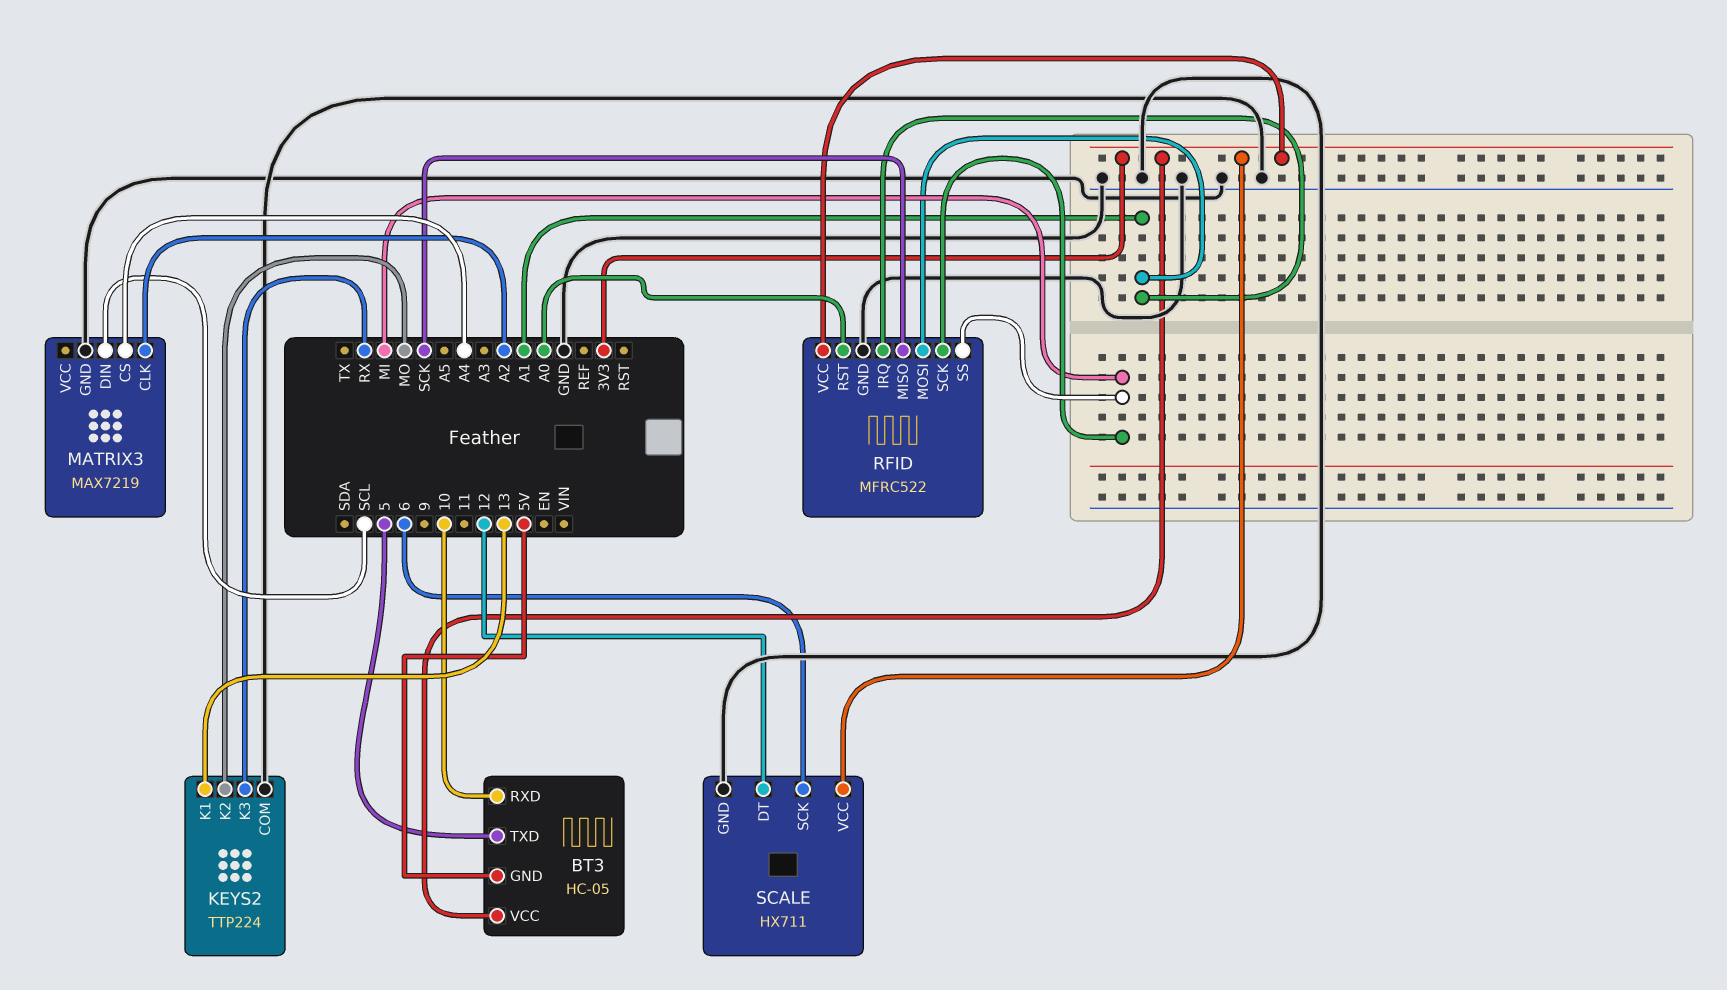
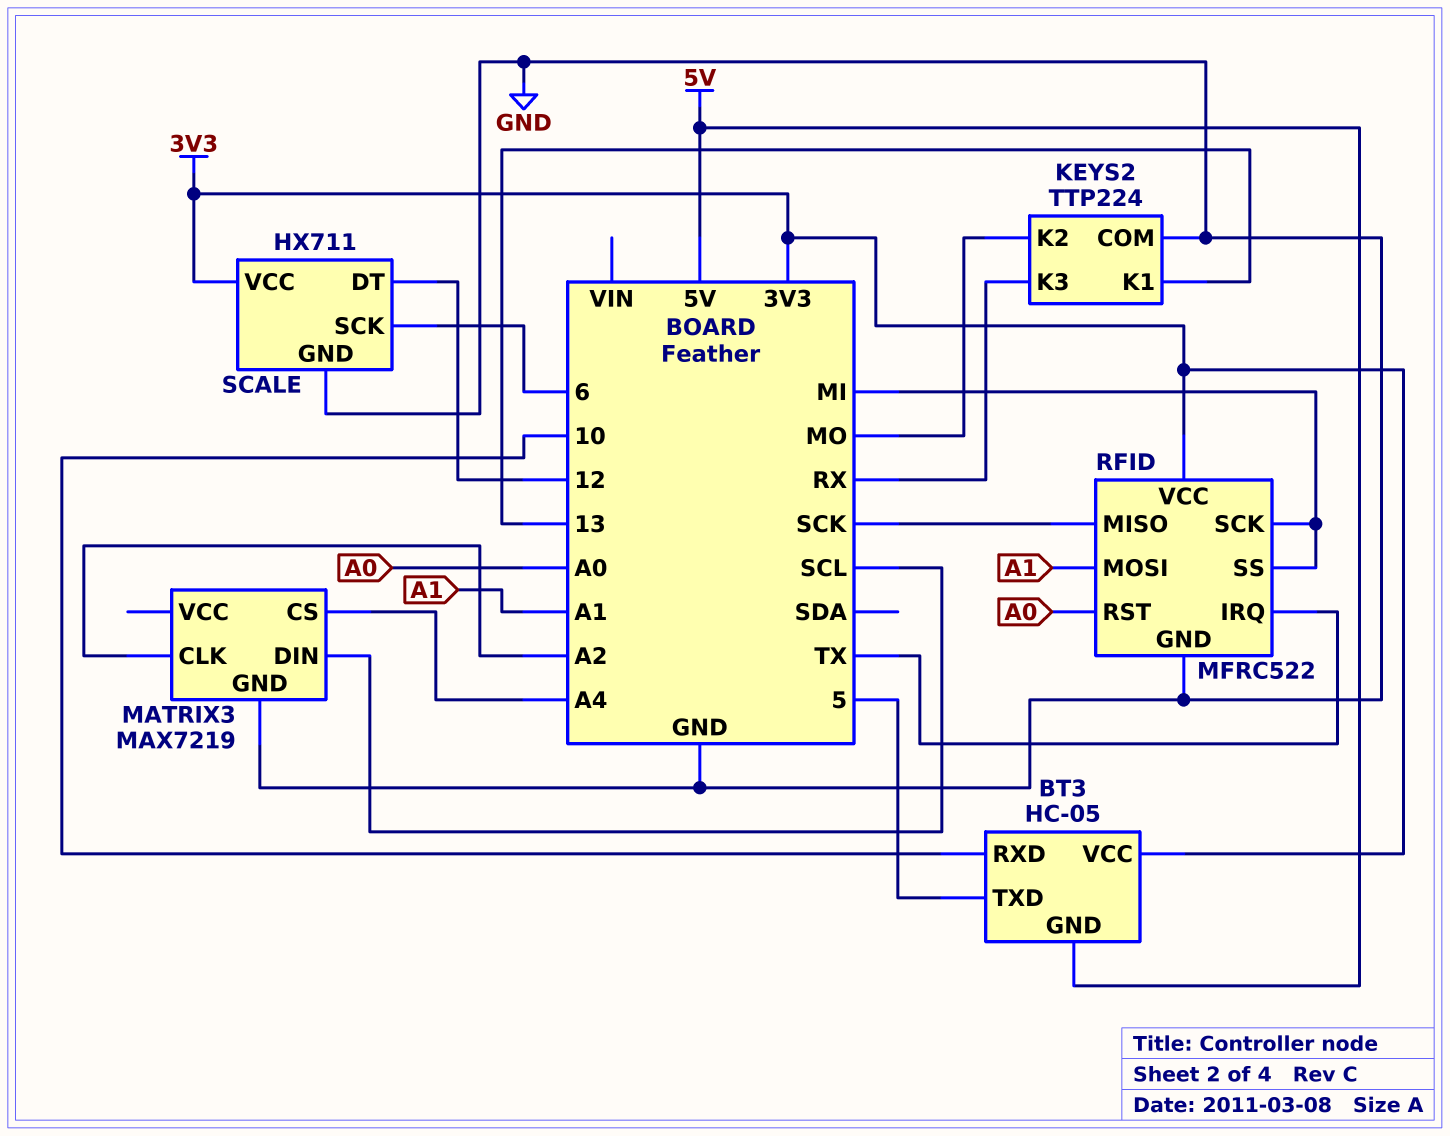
RFID pin IRQ: A1 -> TX

